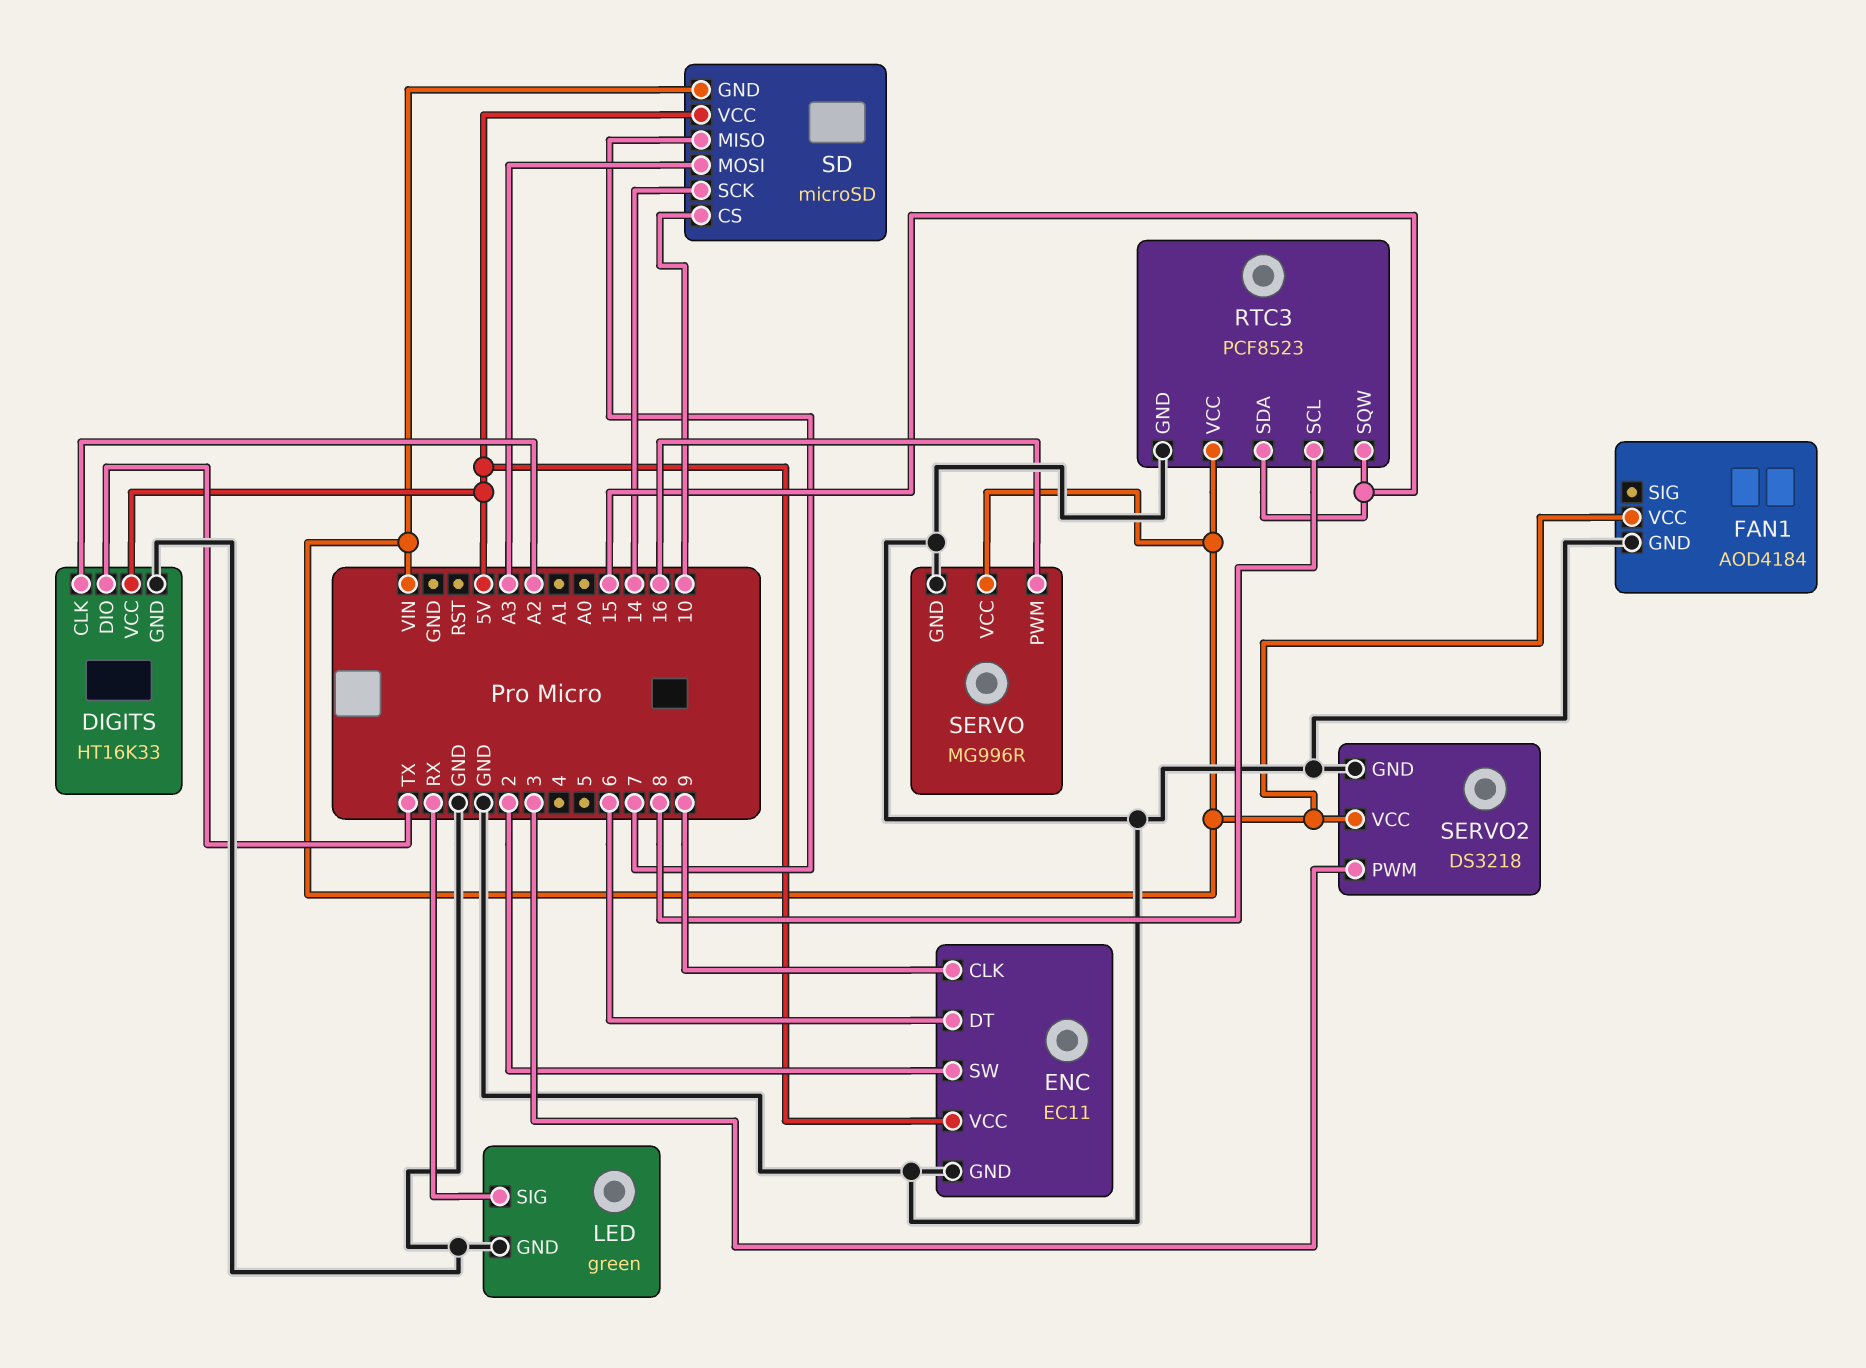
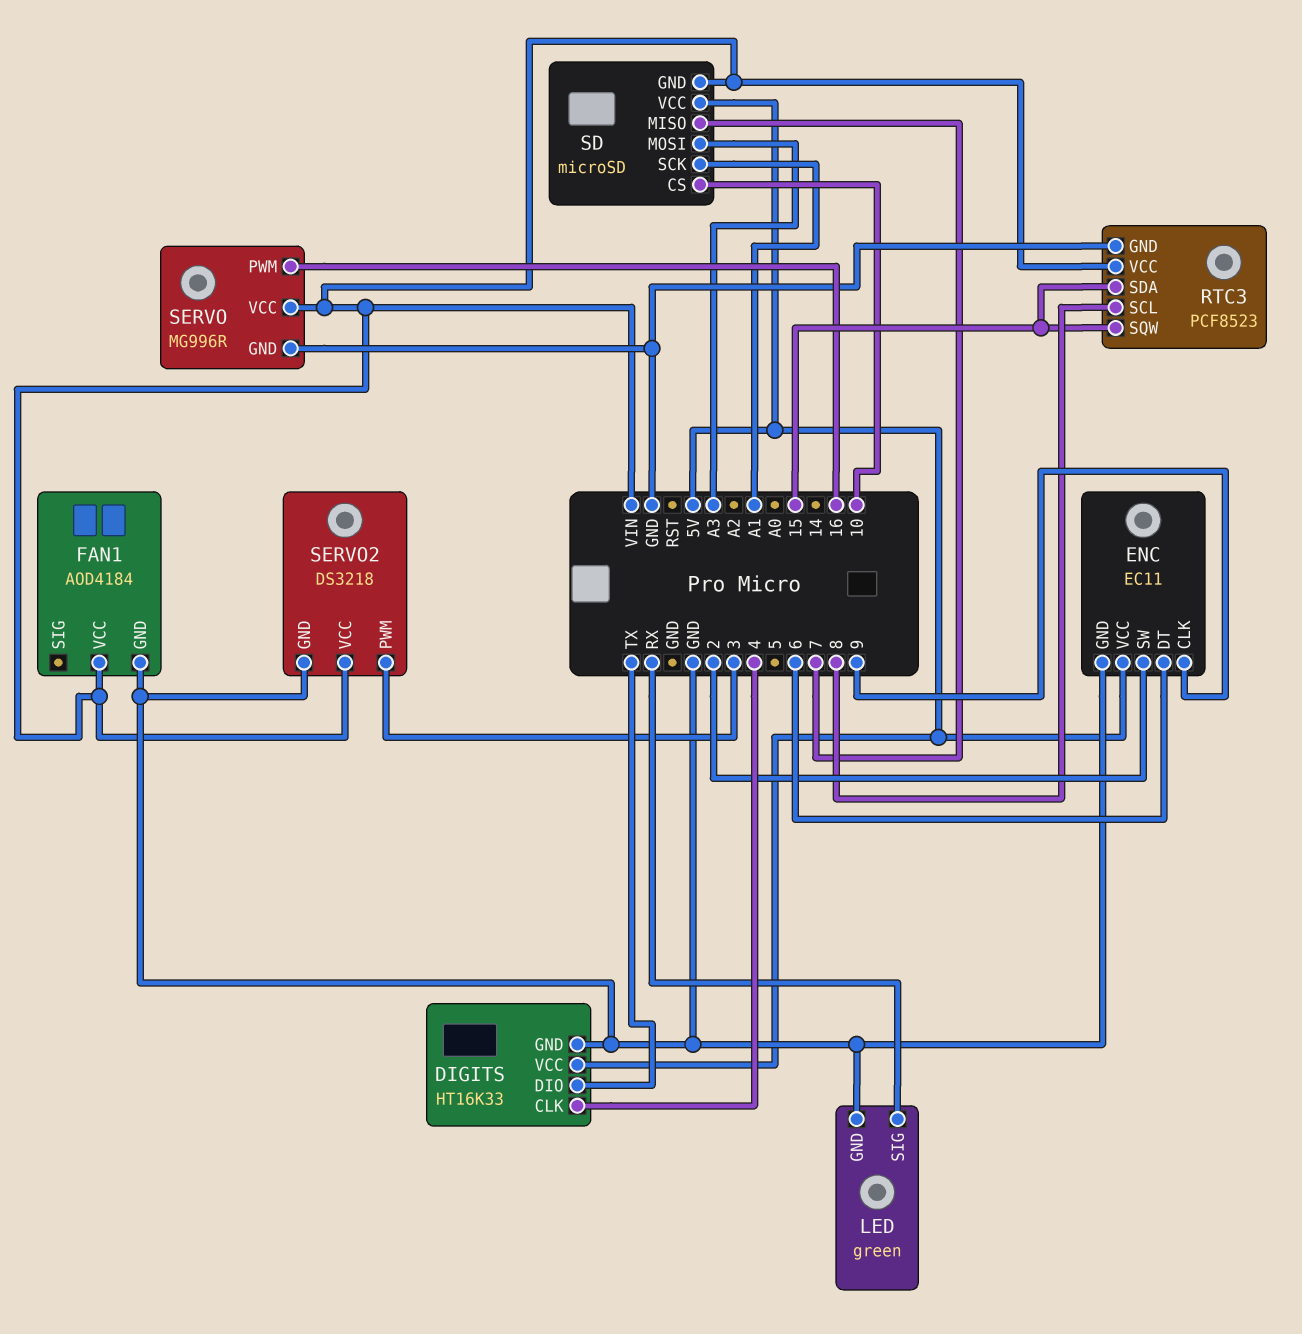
DIGITS pin CLK: A2 -> 4
SD pin SCK: 14 -> A1

